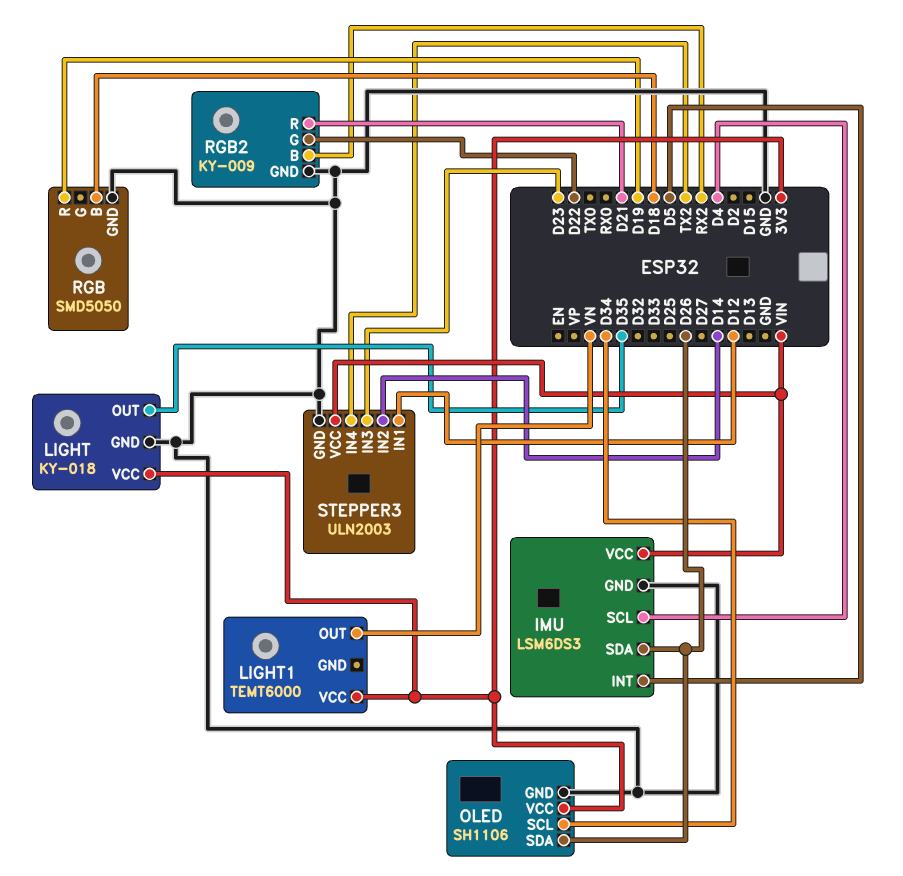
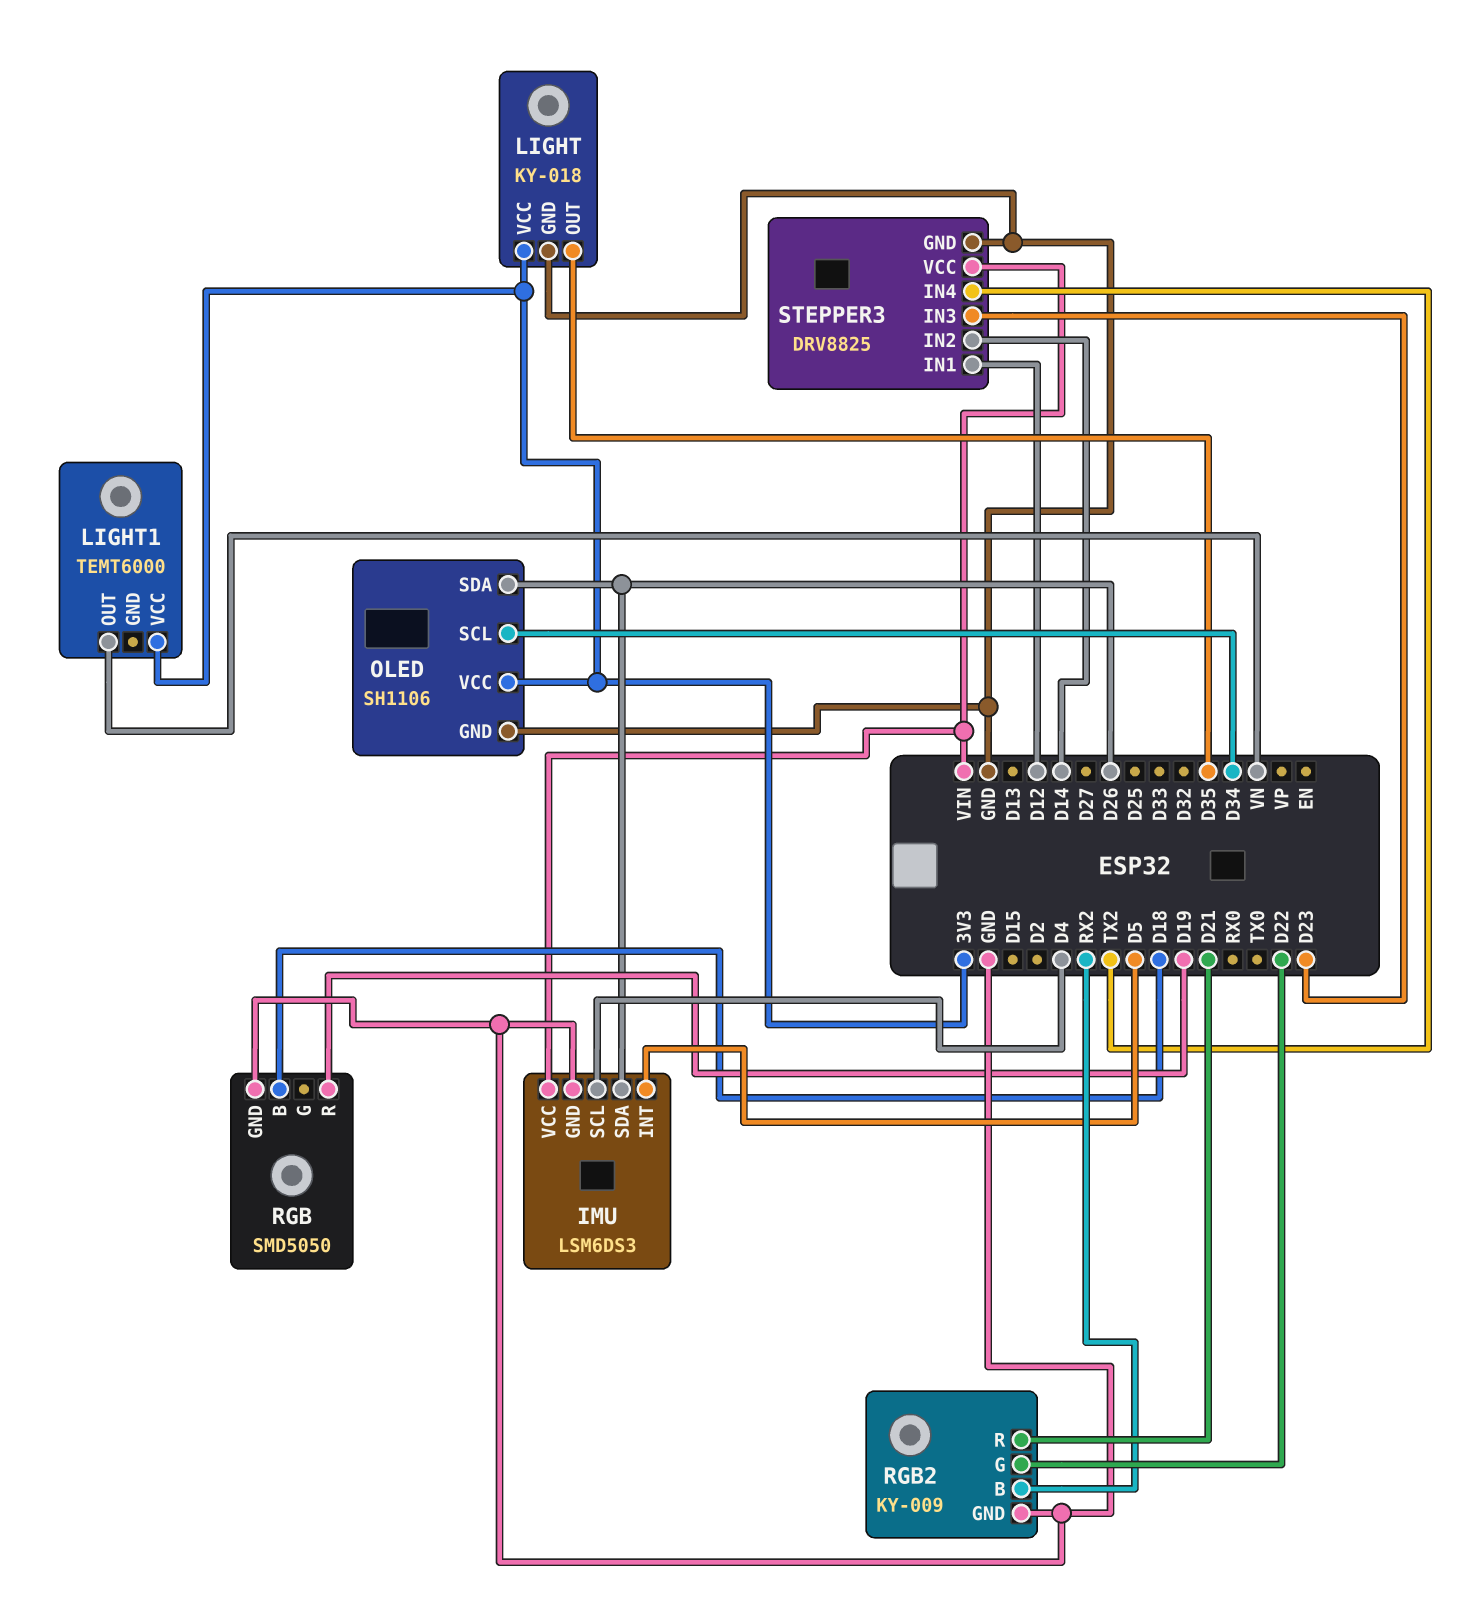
STEPPER3: ULN2003 -> DRV8825

